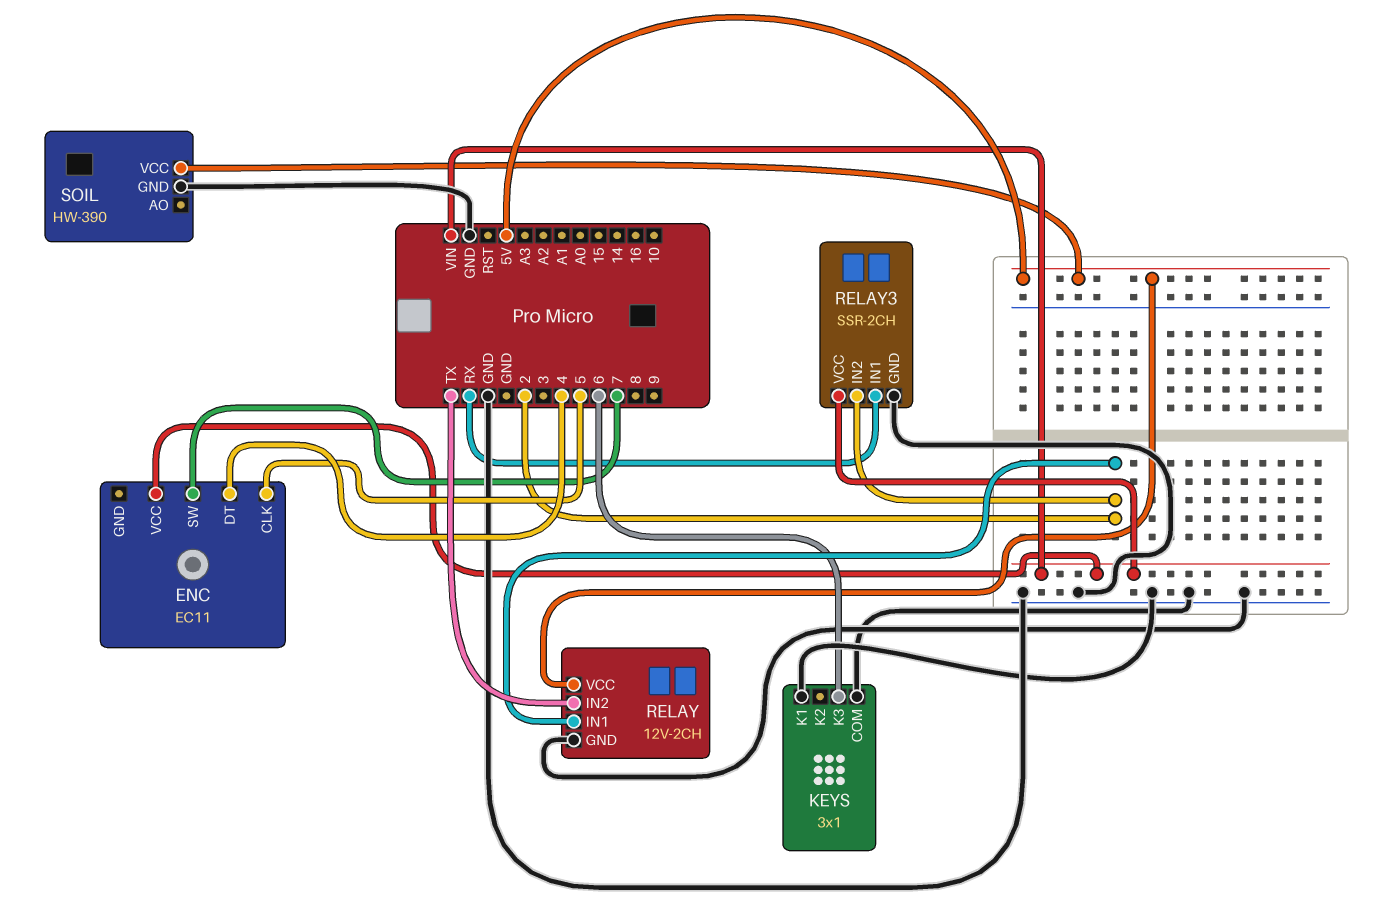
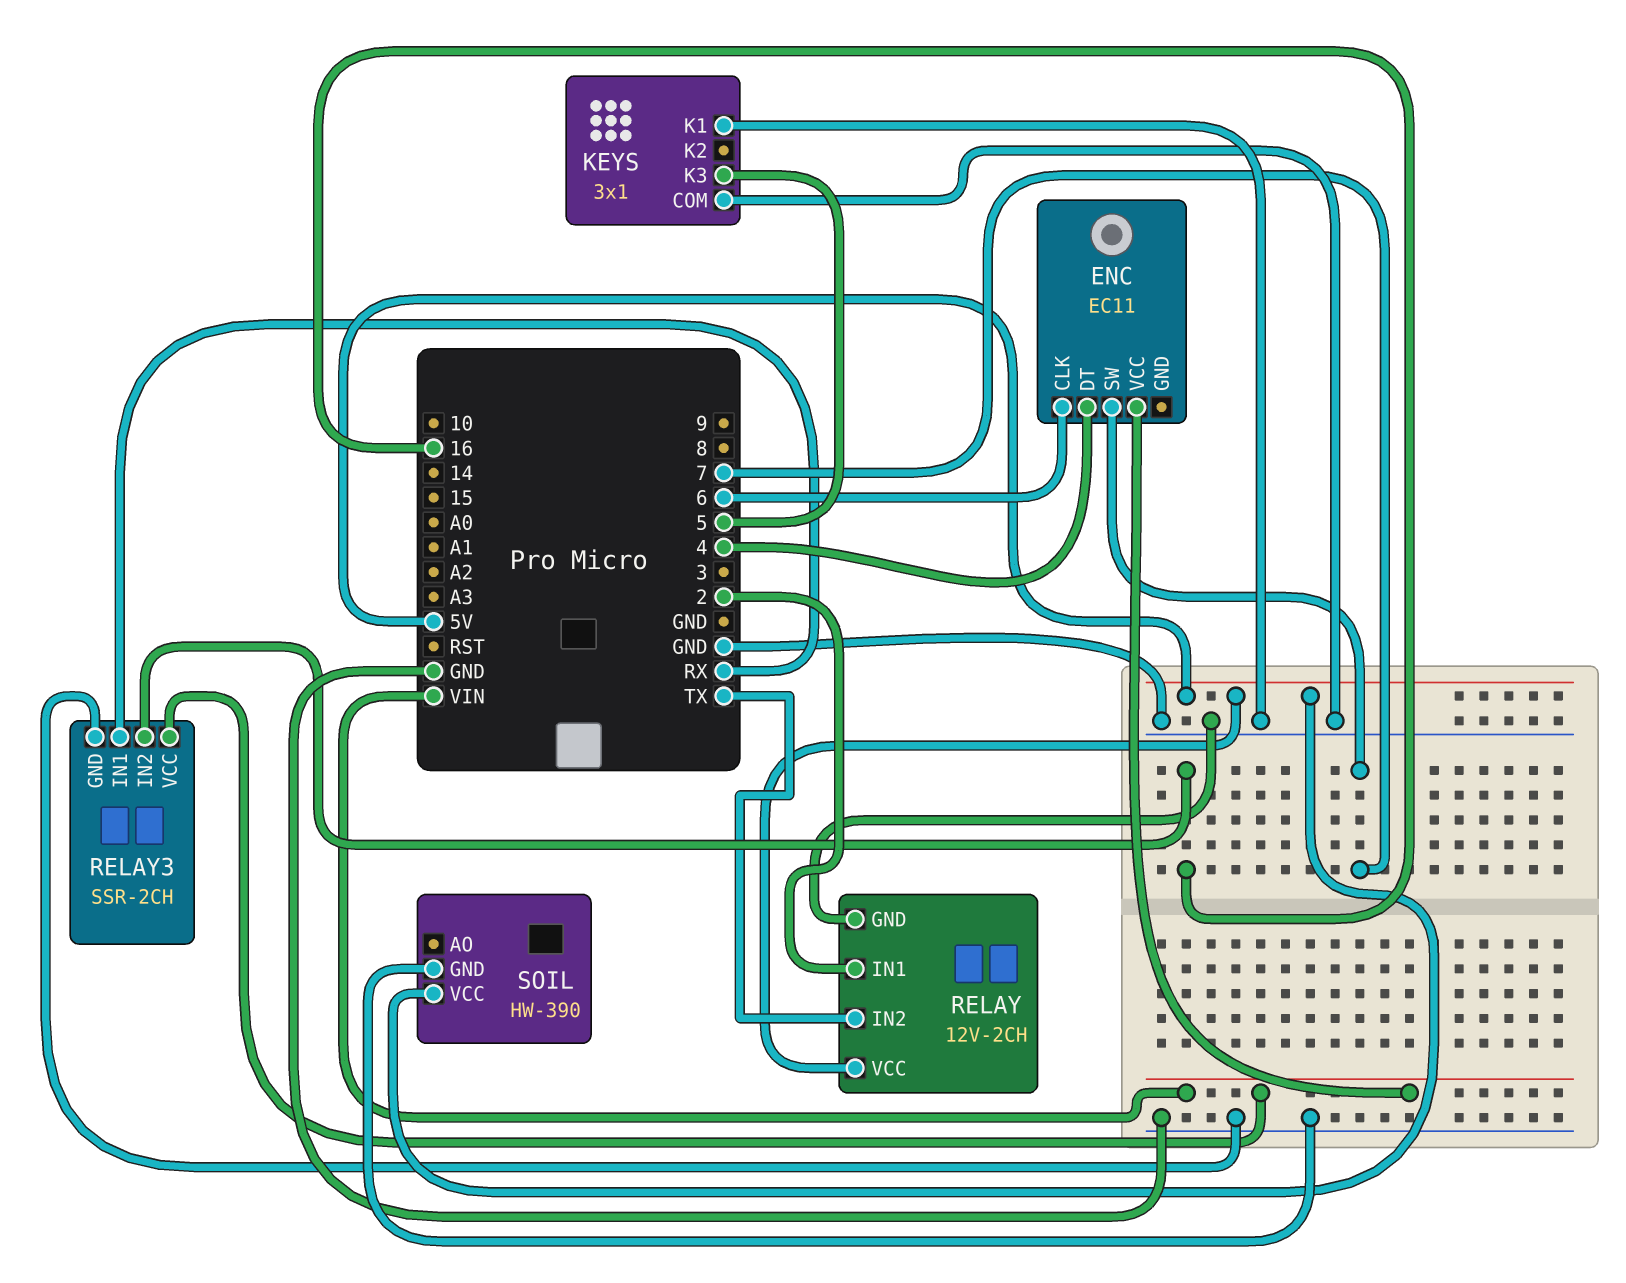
ENC pin CLK: 5 -> 6
KEYS pin K3: 6 -> 5
RELAY3 pin IN2: 2 -> 16

